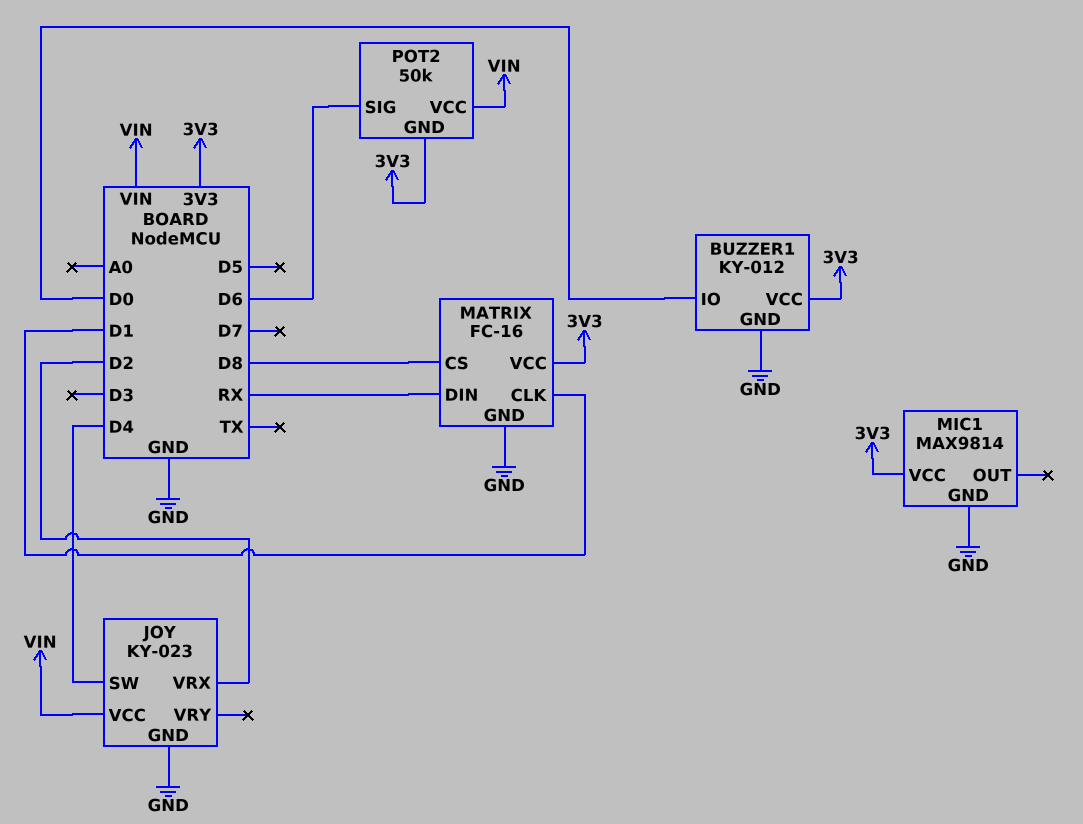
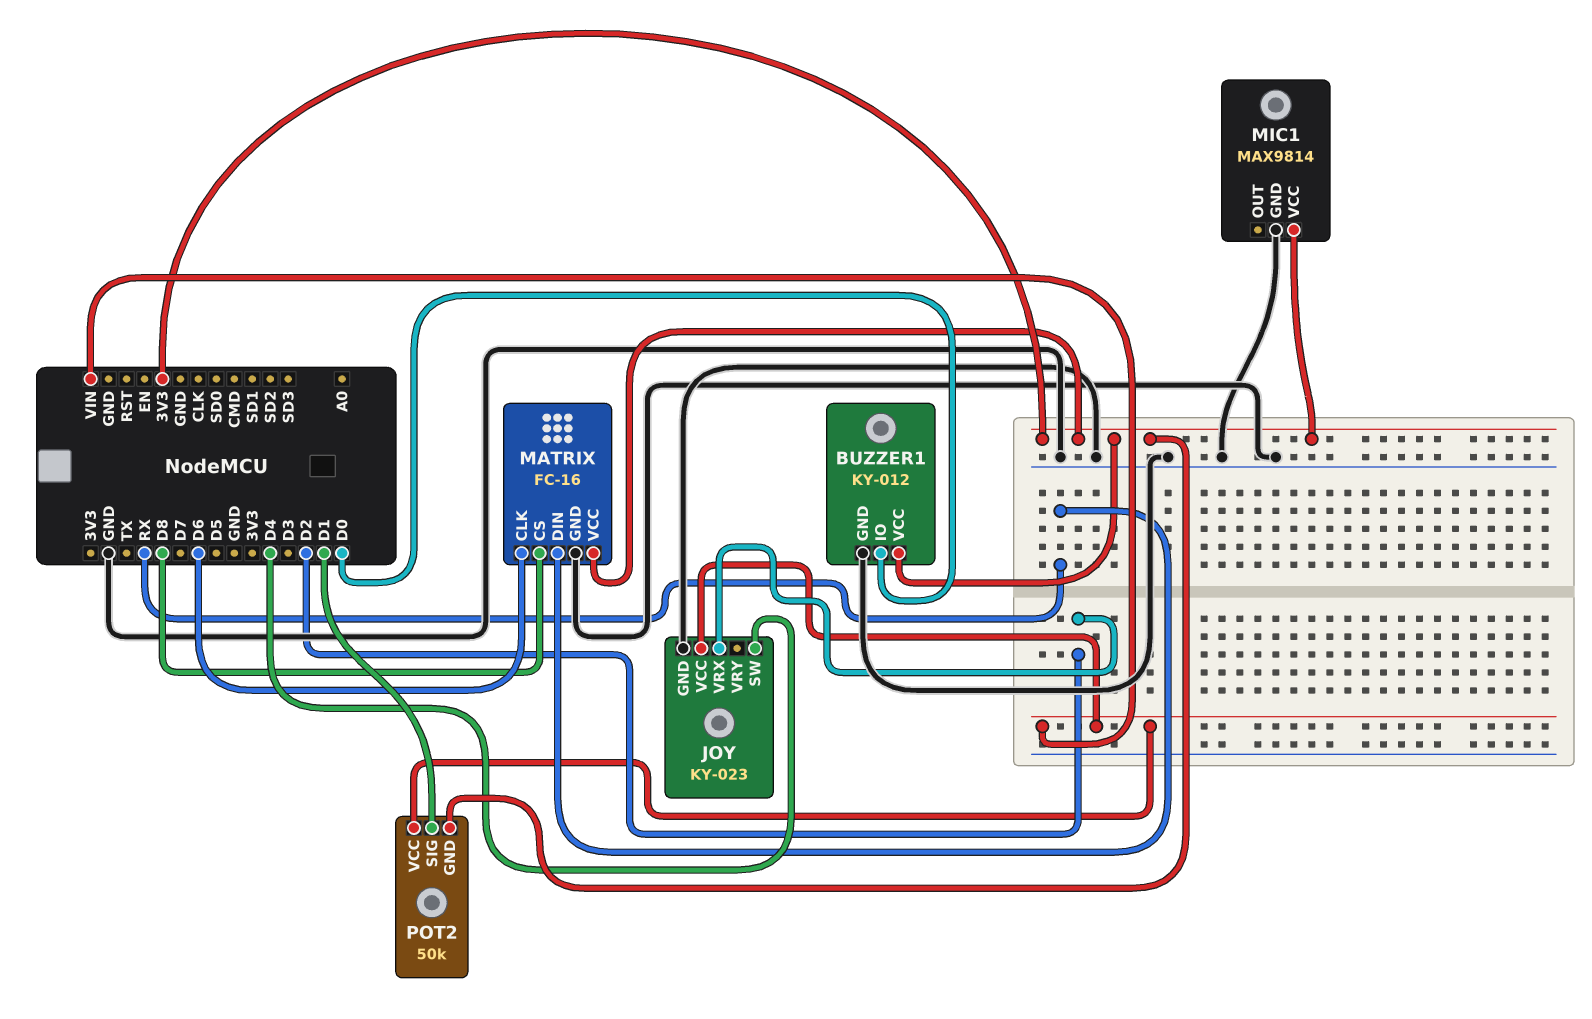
MATRIX pin CLK: D1 -> D6
POT2 pin SIG: D6 -> D1

